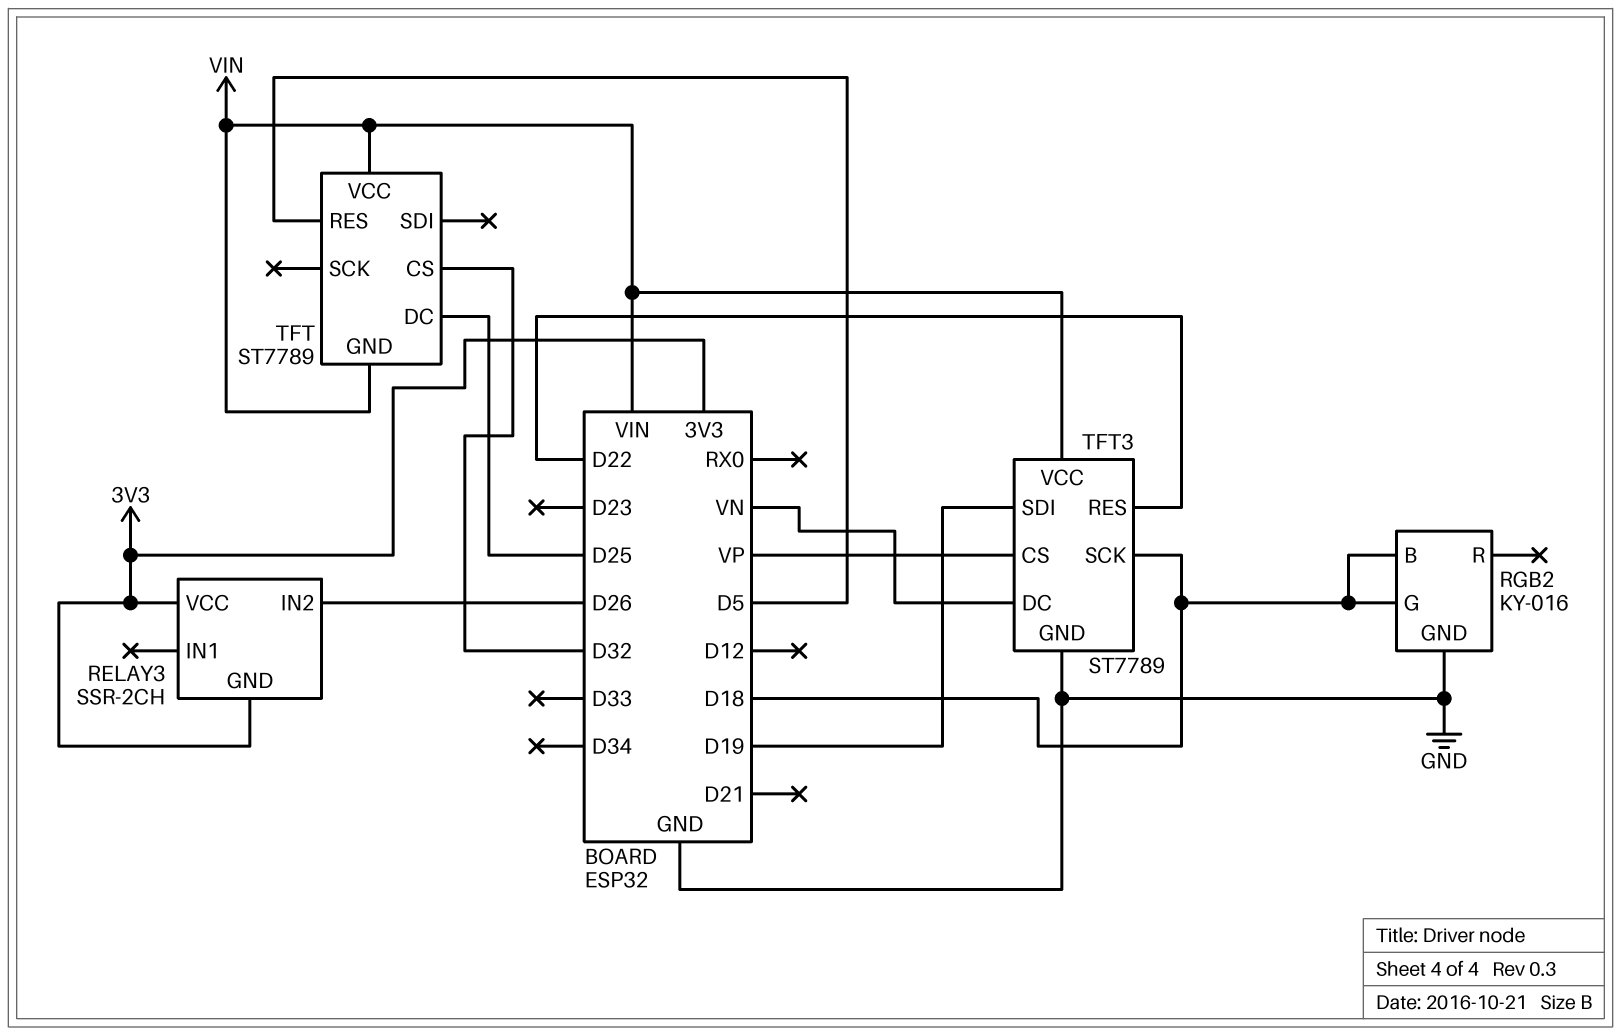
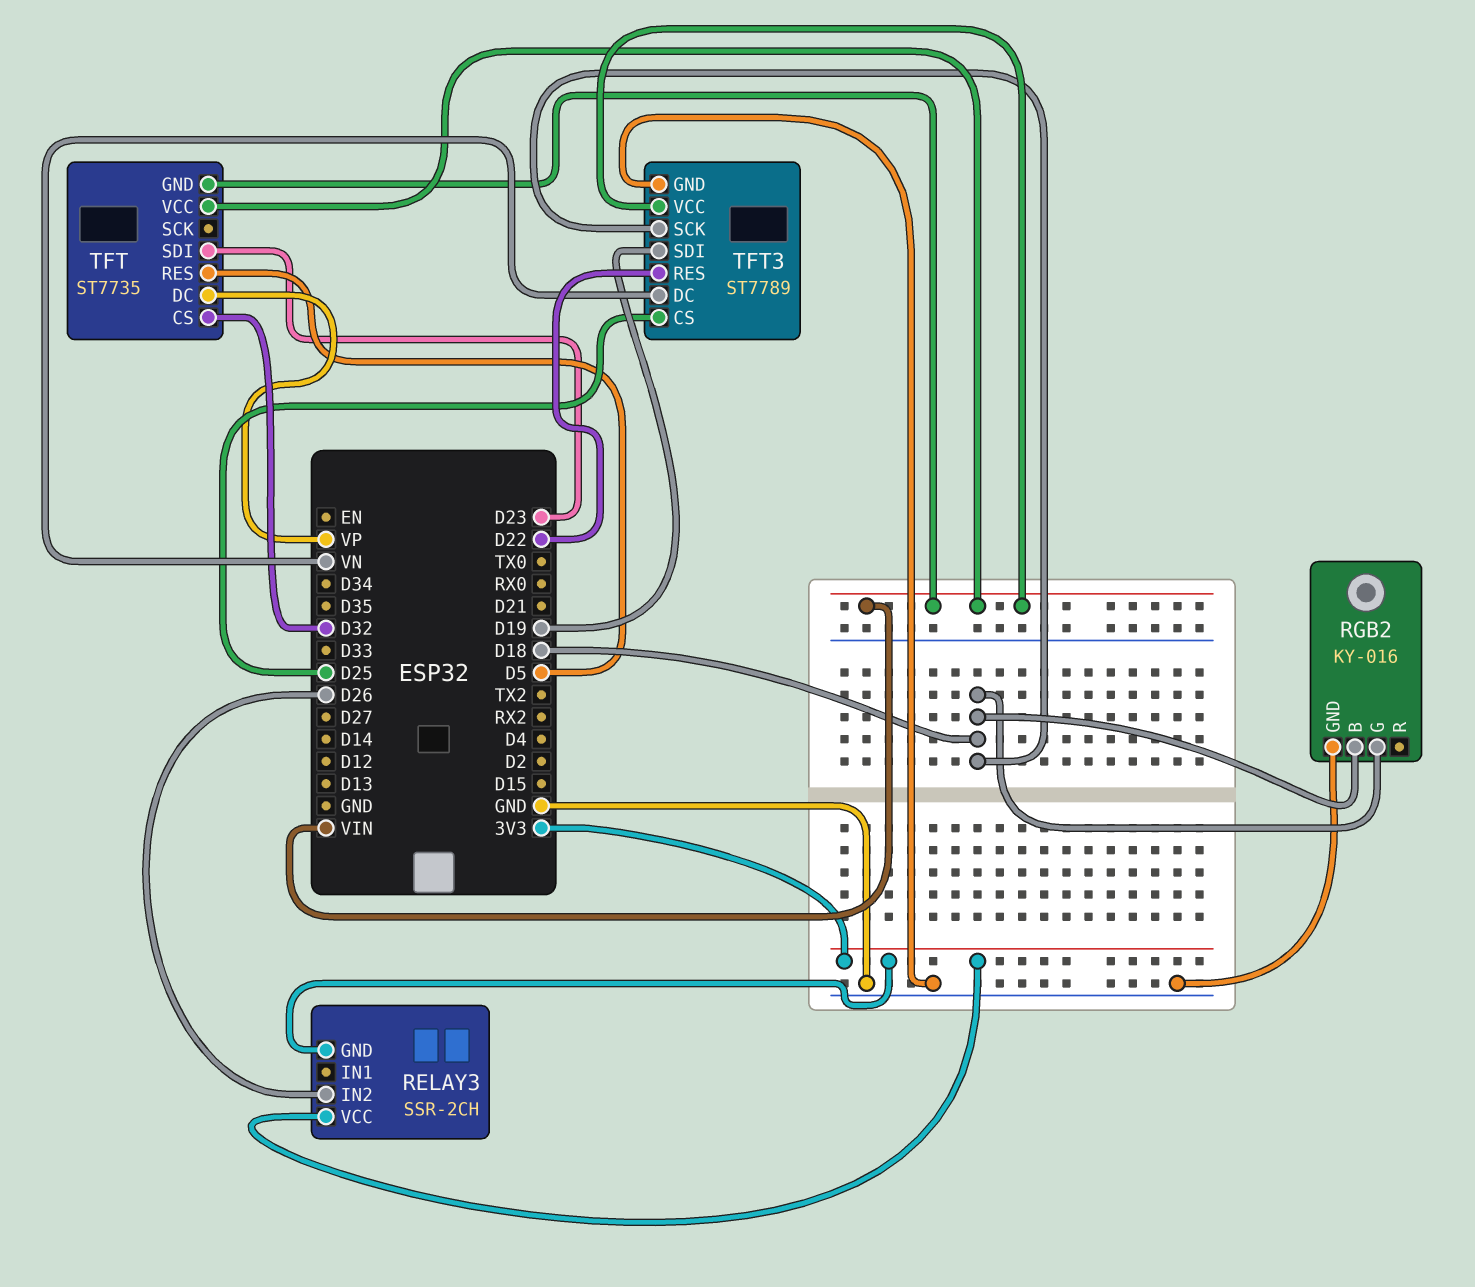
TFT: ST7789 -> ST7735
TFT pin DC: D25 -> VP
TFT pin SDI: none -> D23
TFT3 pin CS: VP -> D25

